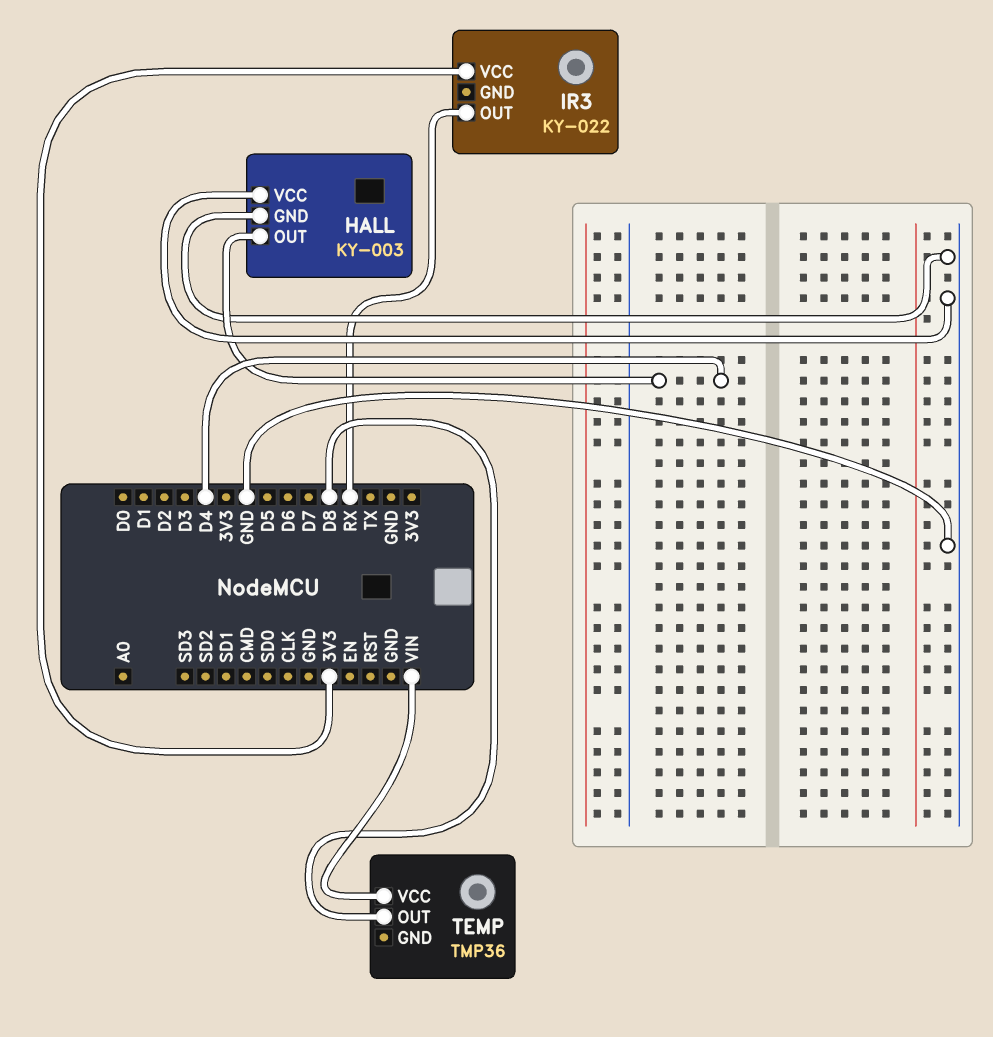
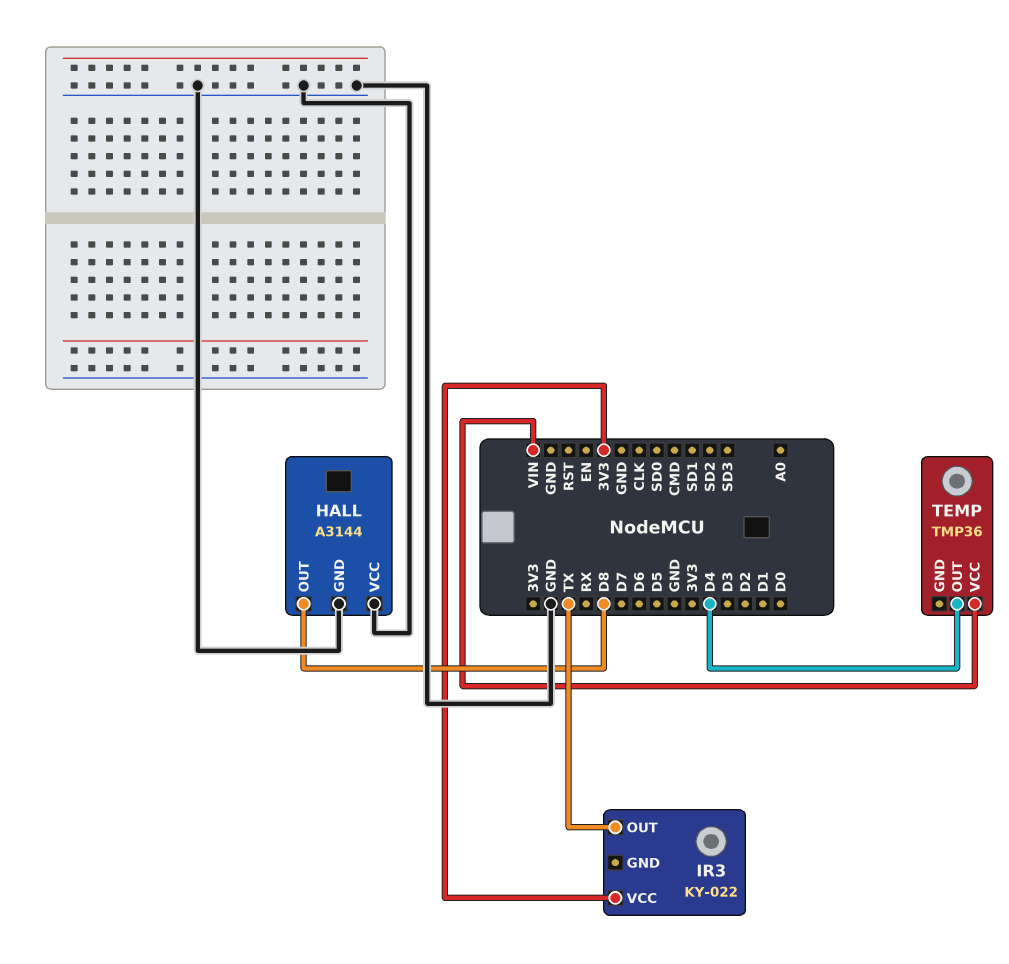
HALL: KY-003 -> A3144
HALL pin OUT: D4 -> D8
IR3 pin OUT: RX -> TX
TEMP pin OUT: D8 -> D4

